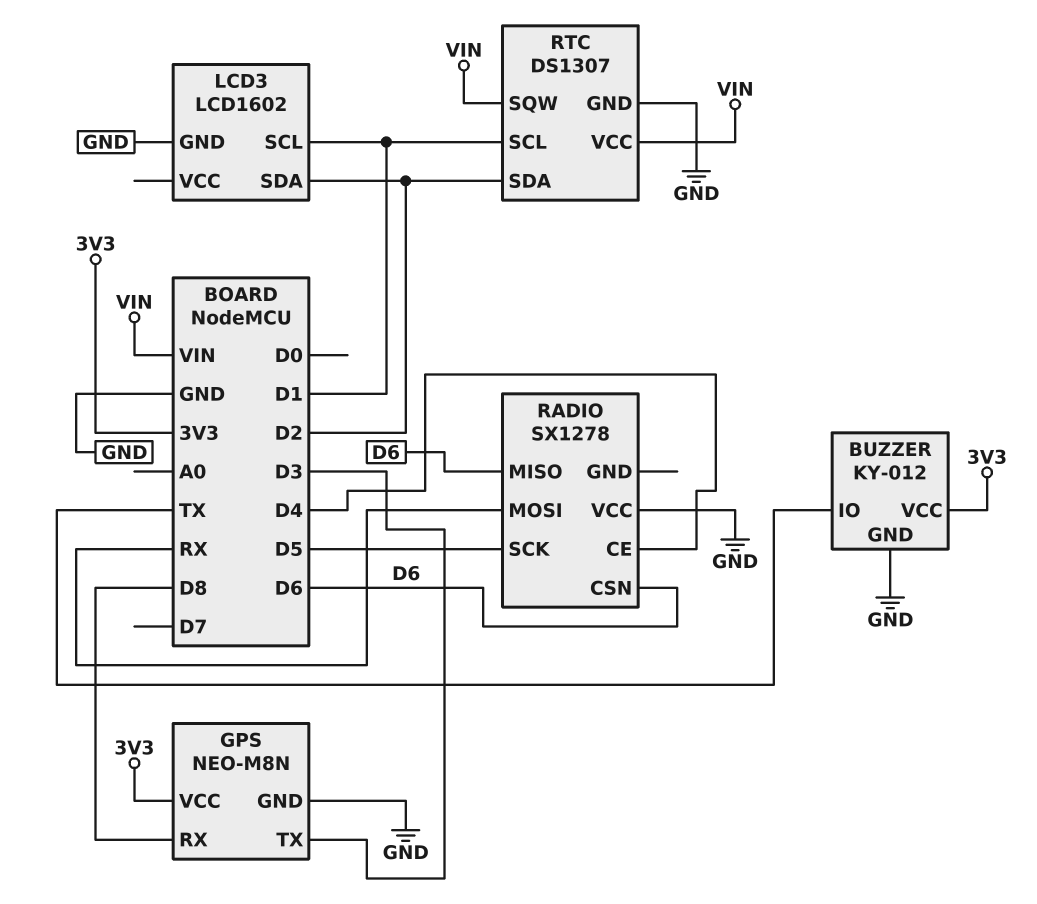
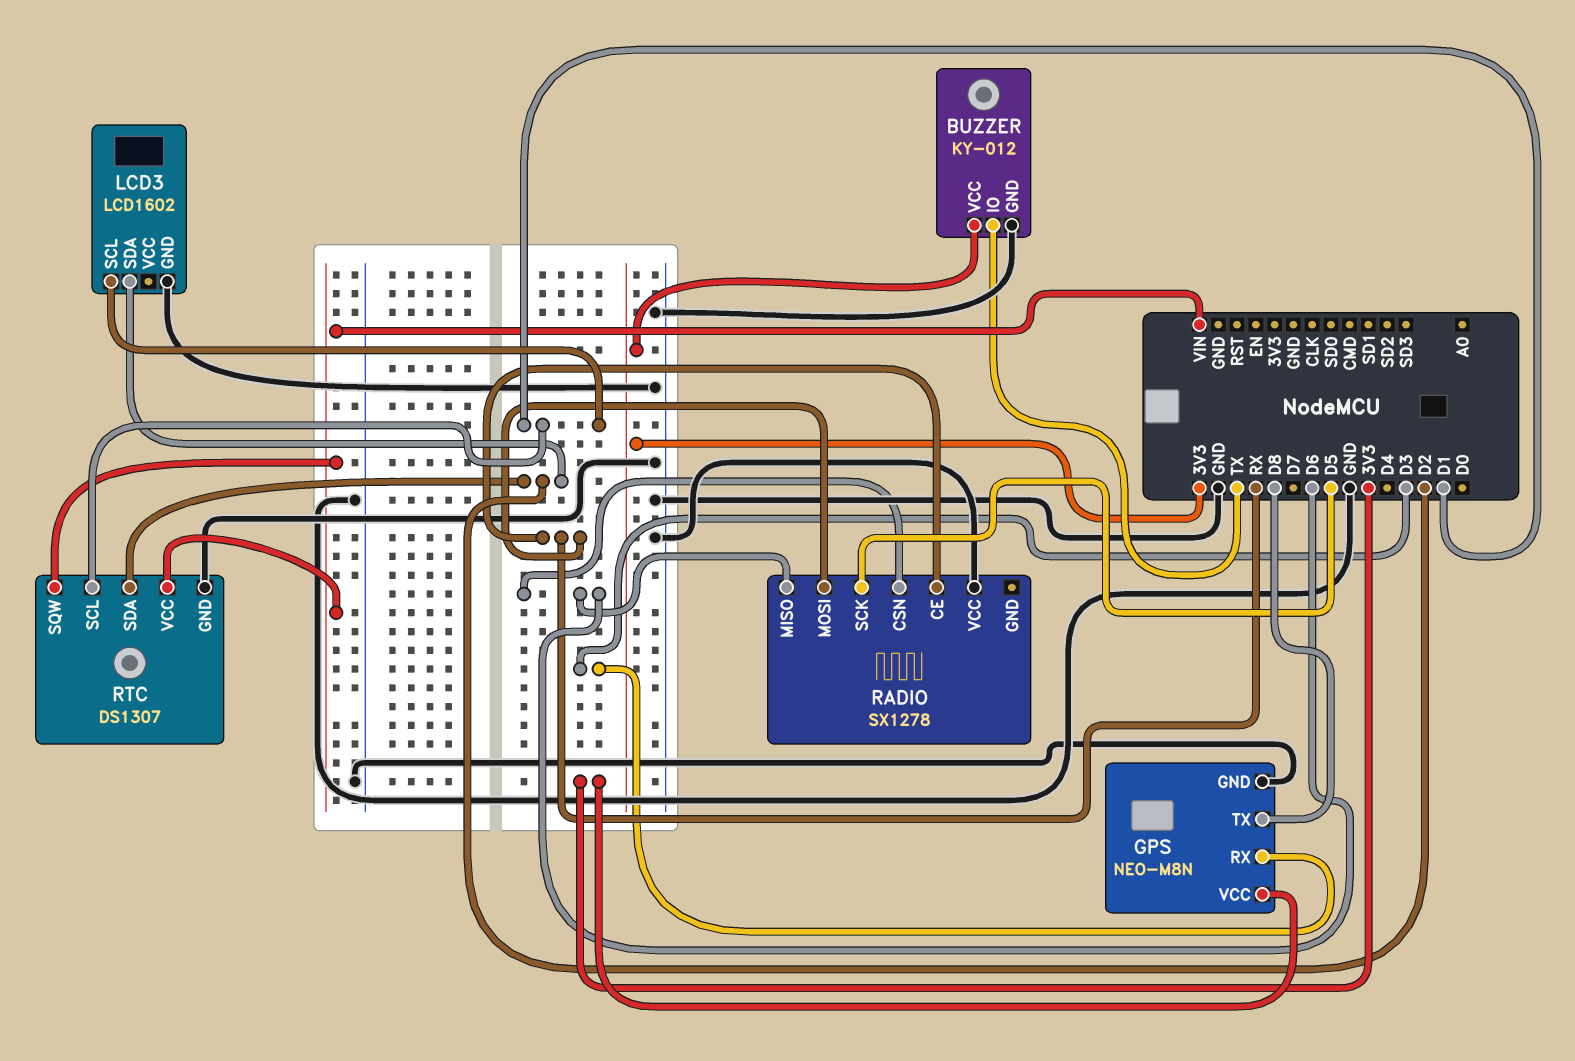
GPS pin RX: D8 -> D3
GPS pin TX: D3 -> D8
RADIO pin CE: D4 -> RX

